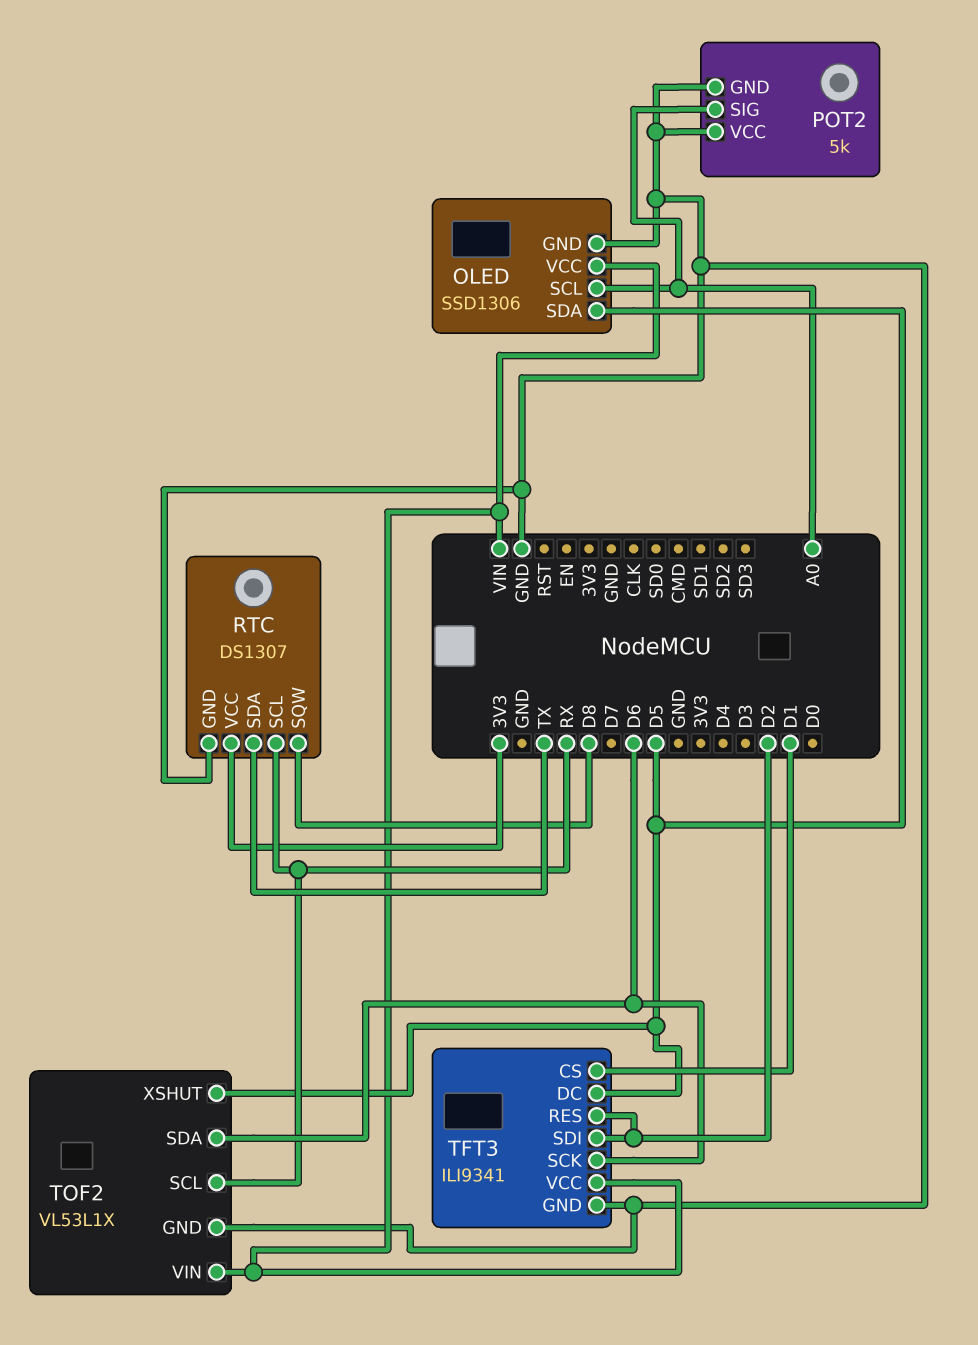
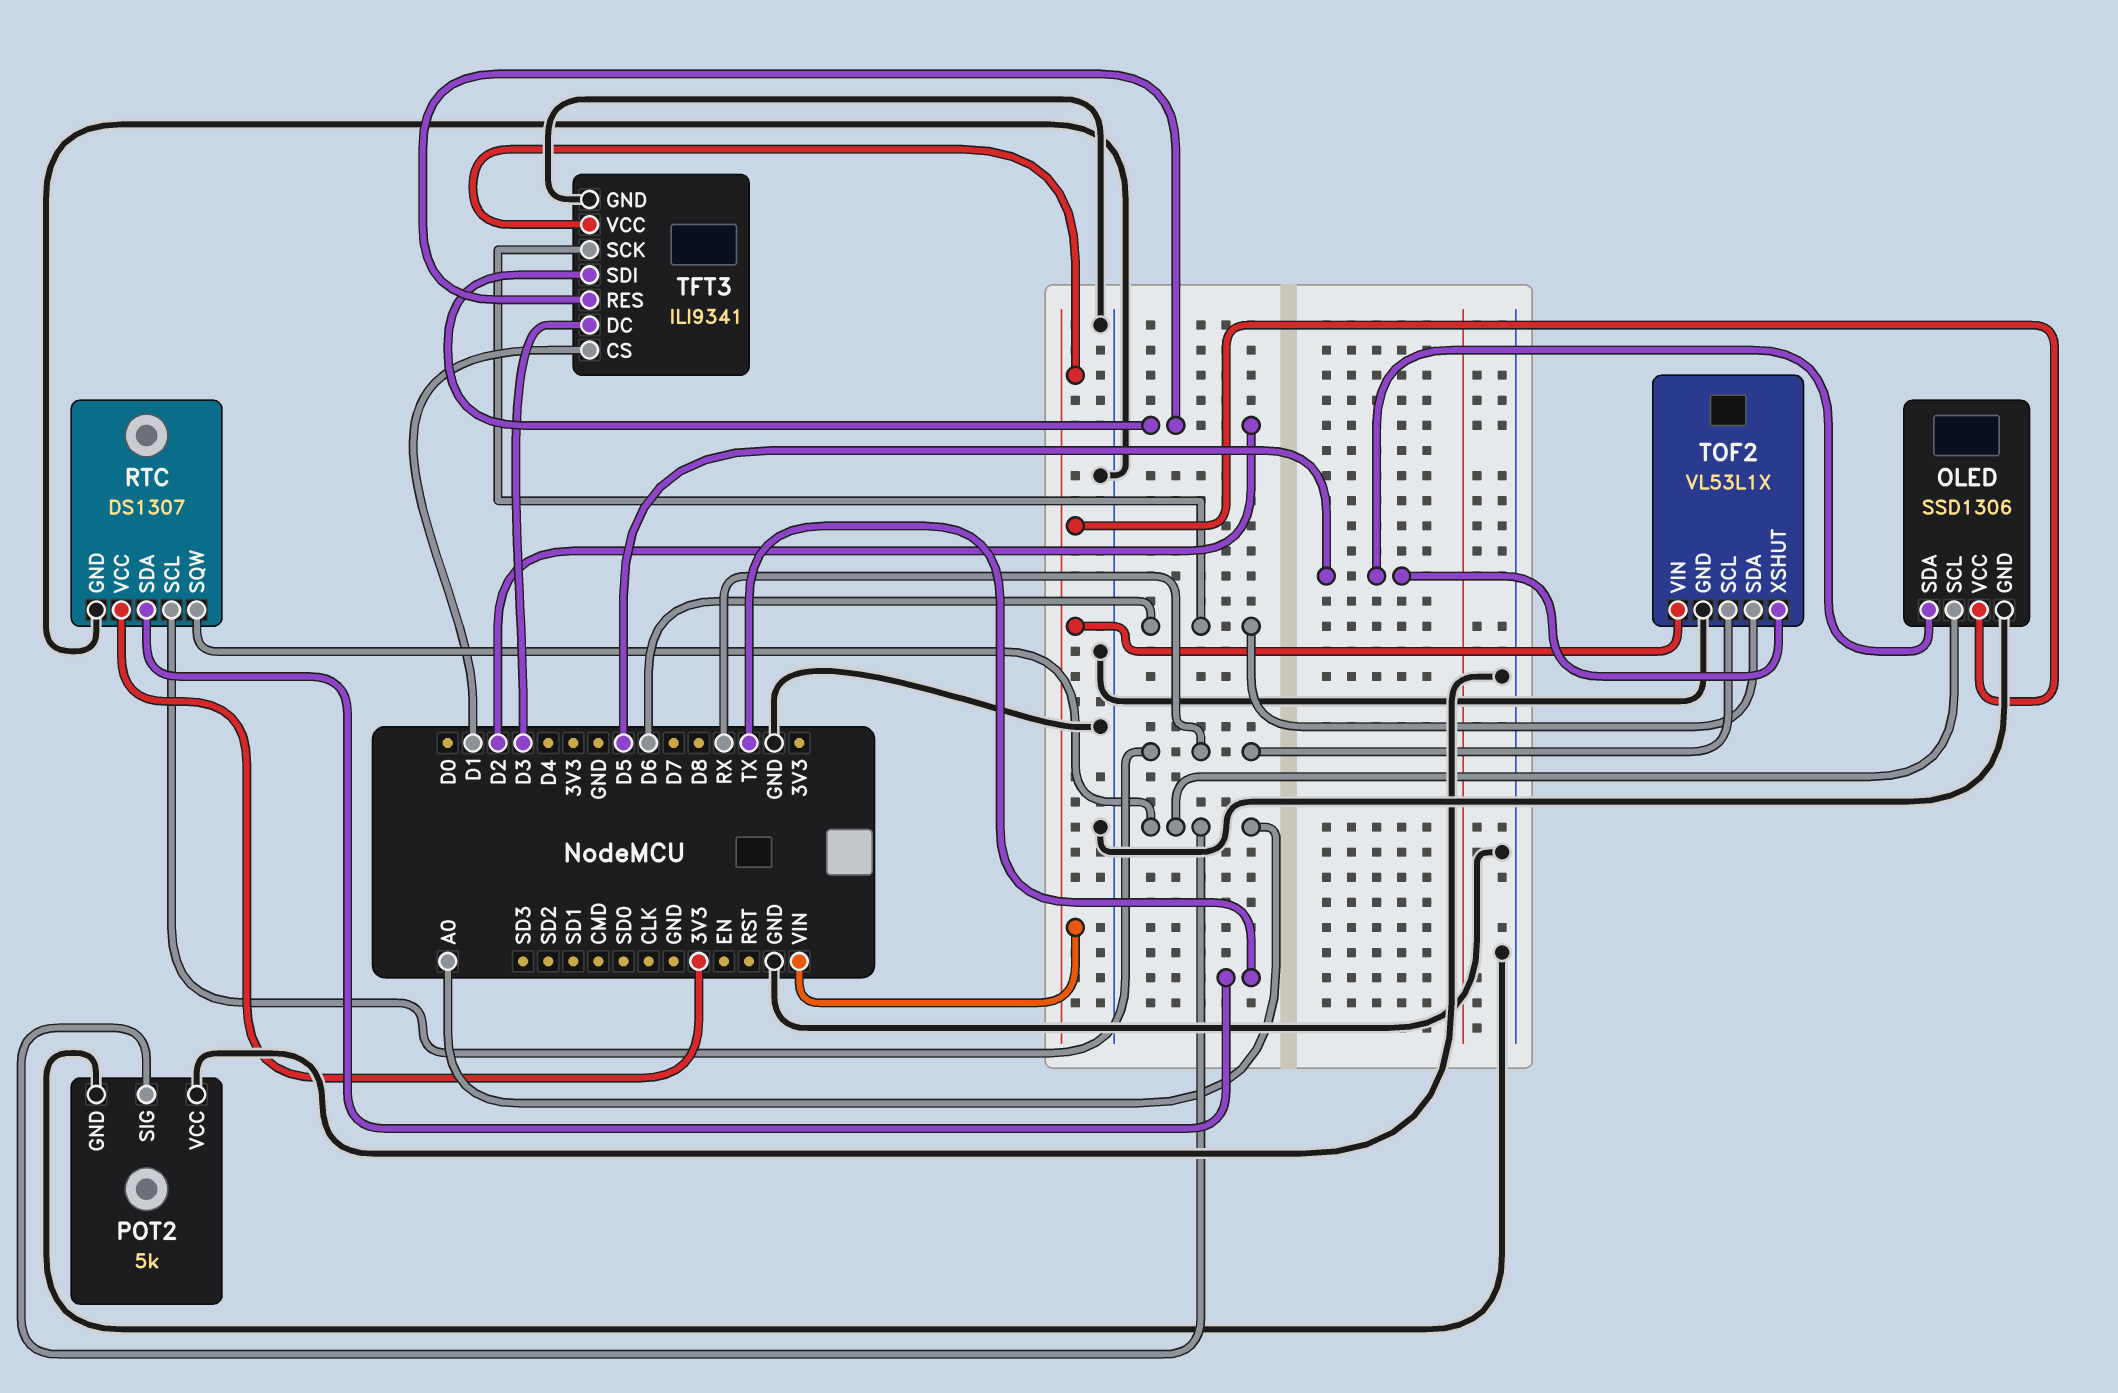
RTC pin SQW: D8 -> A0
TFT3 pin DC: D5 -> D3

